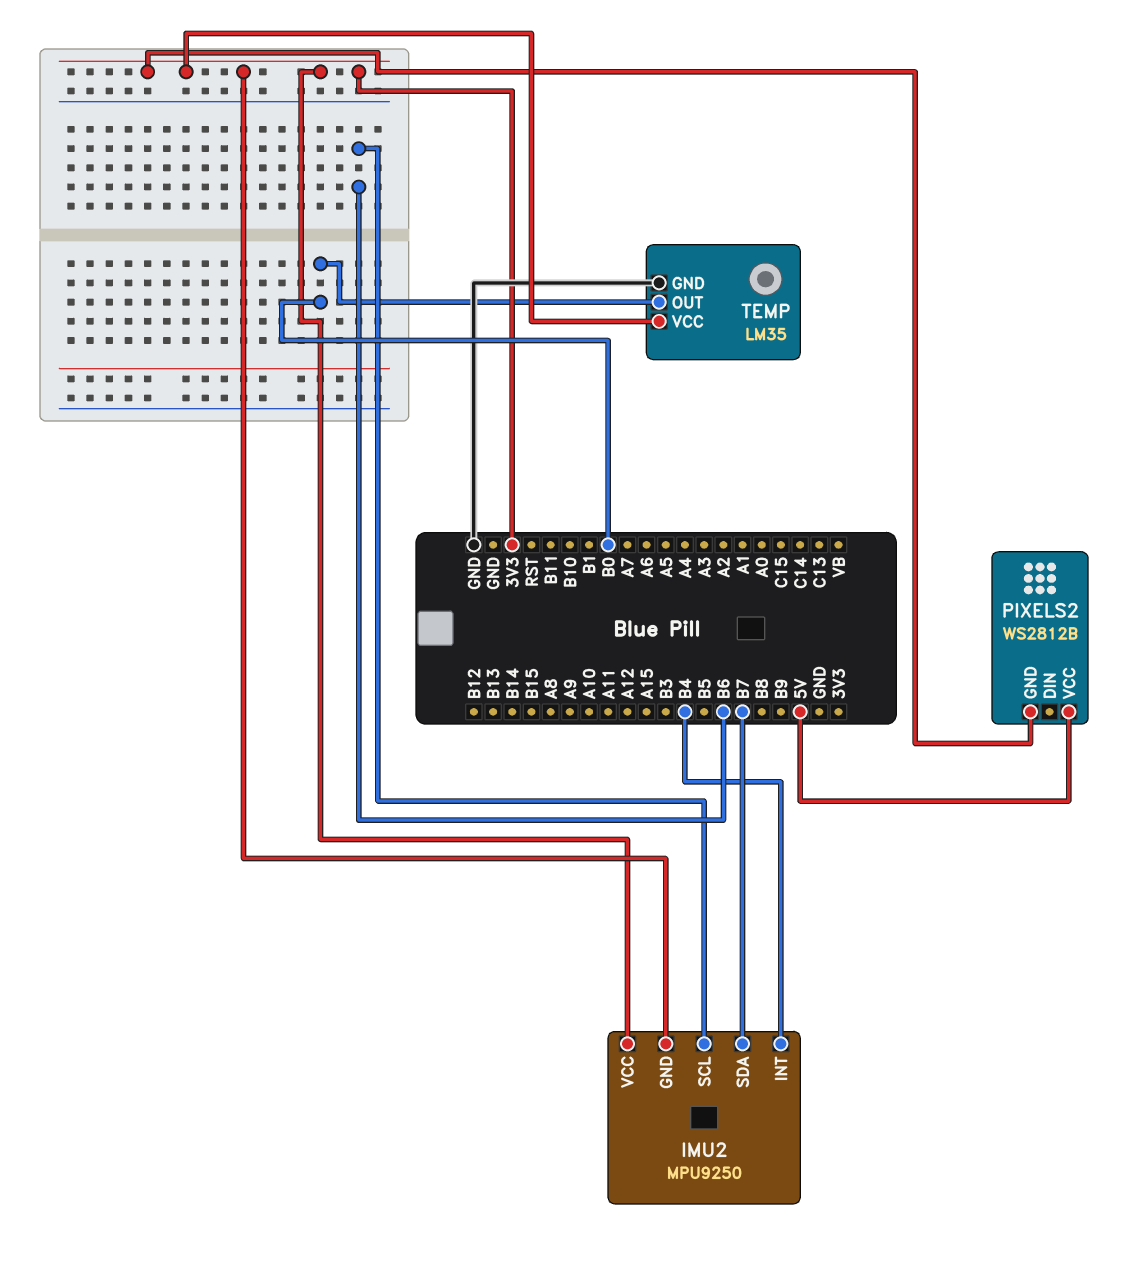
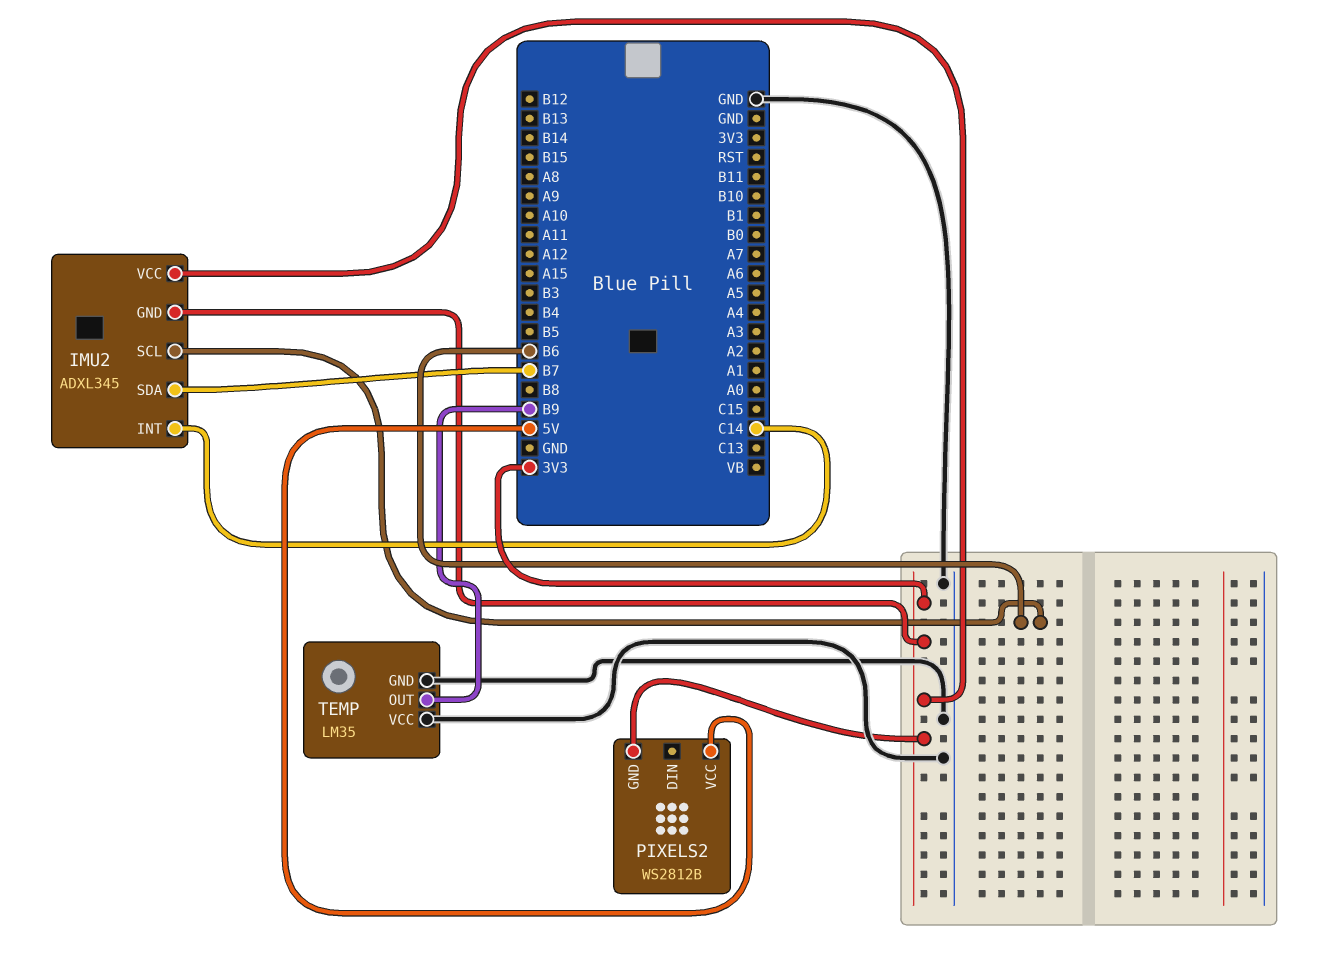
IMU2: MPU9250 -> ADXL345
IMU2 pin INT: B4 -> C14
TEMP pin OUT: B0 -> B9
TEMP pin VCC: 3V3 -> GND

